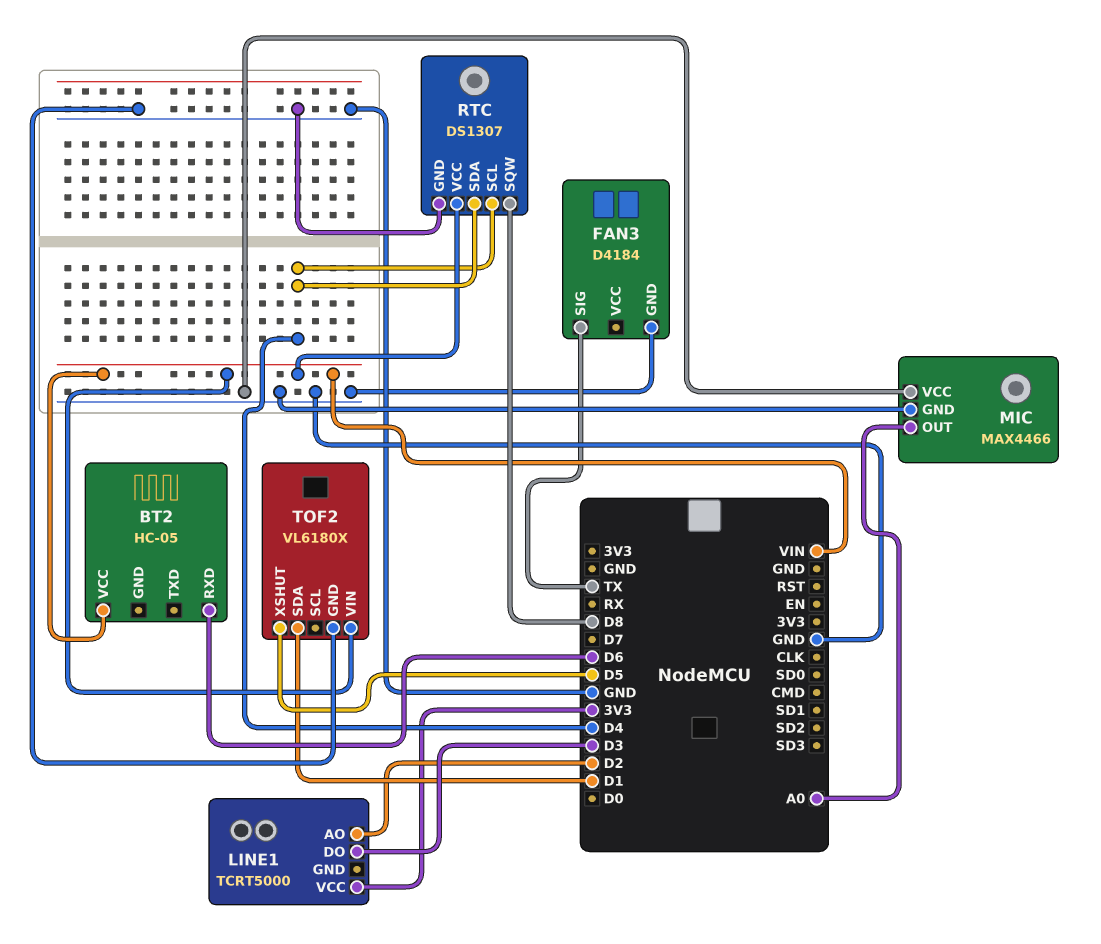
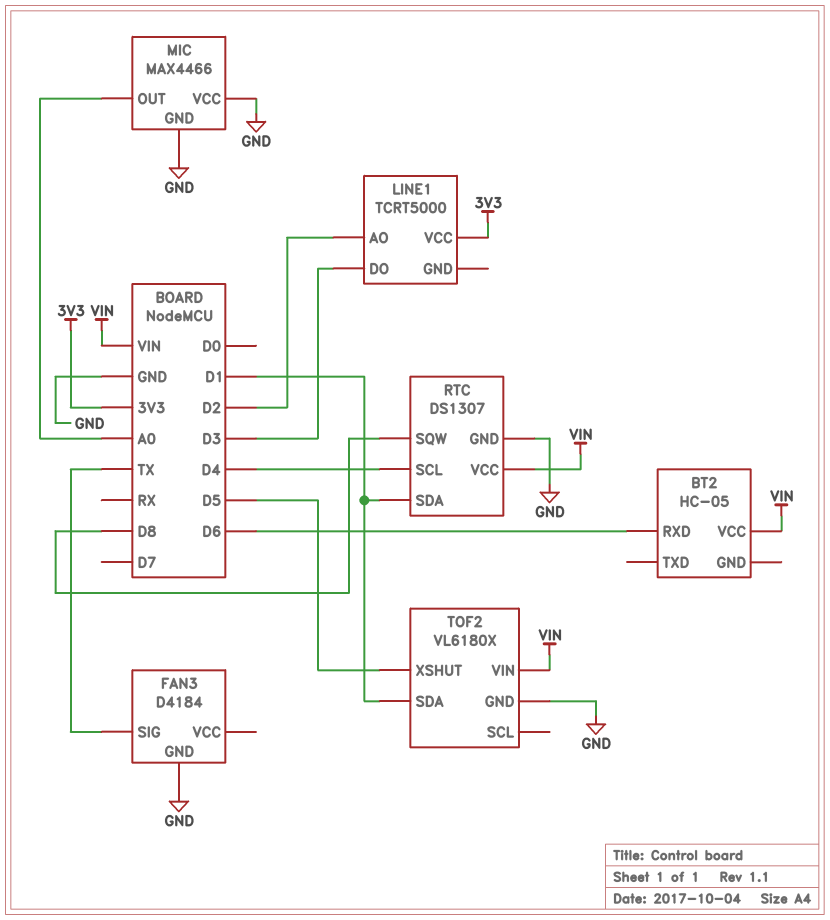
RTC pin SDA: D4 -> D1

